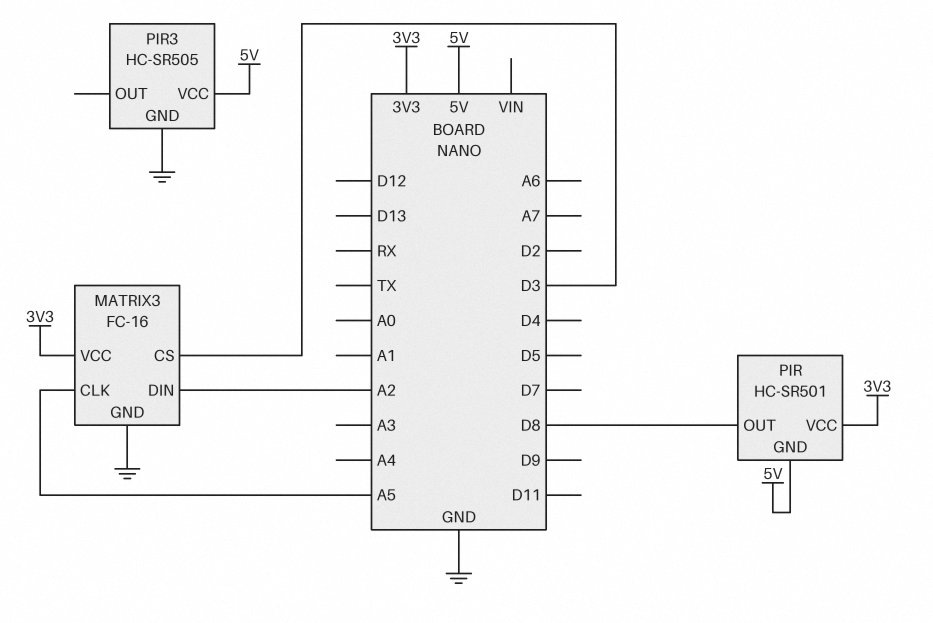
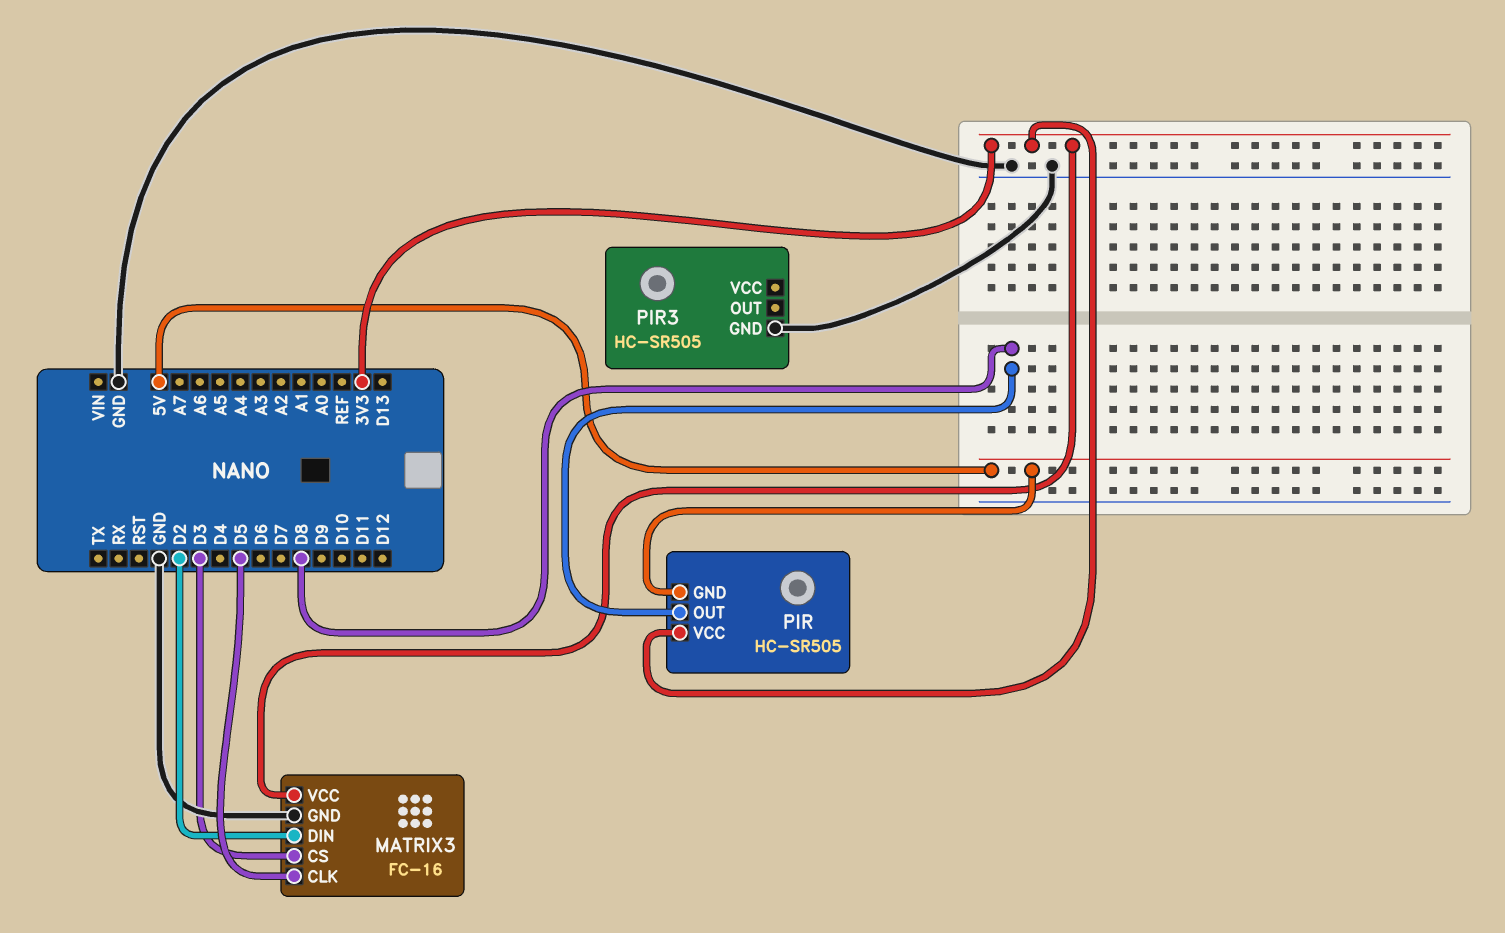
MATRIX3 pin CLK: A5 -> D5
MATRIX3 pin DIN: A2 -> D2
PIR: HC-SR501 -> HC-SR505
PIR3 pin VCC: 5V -> none

